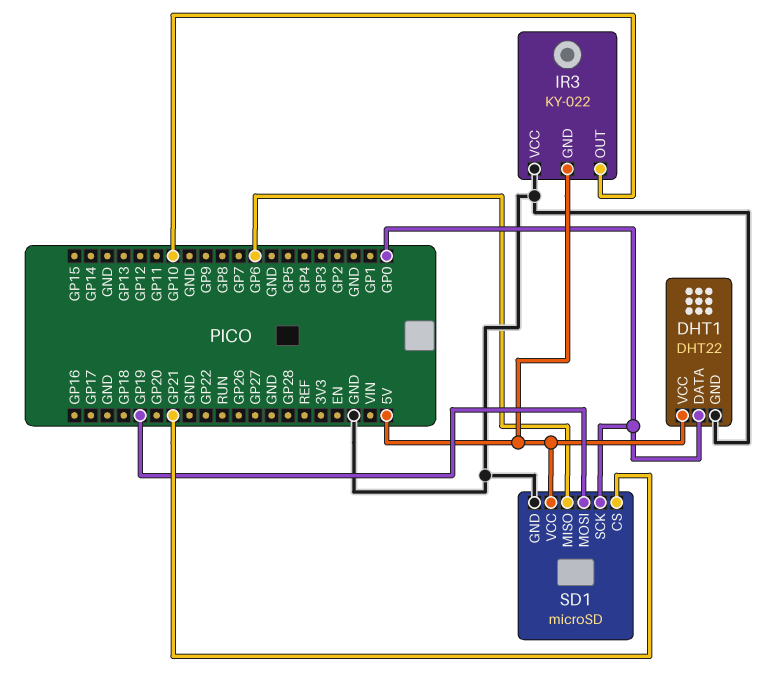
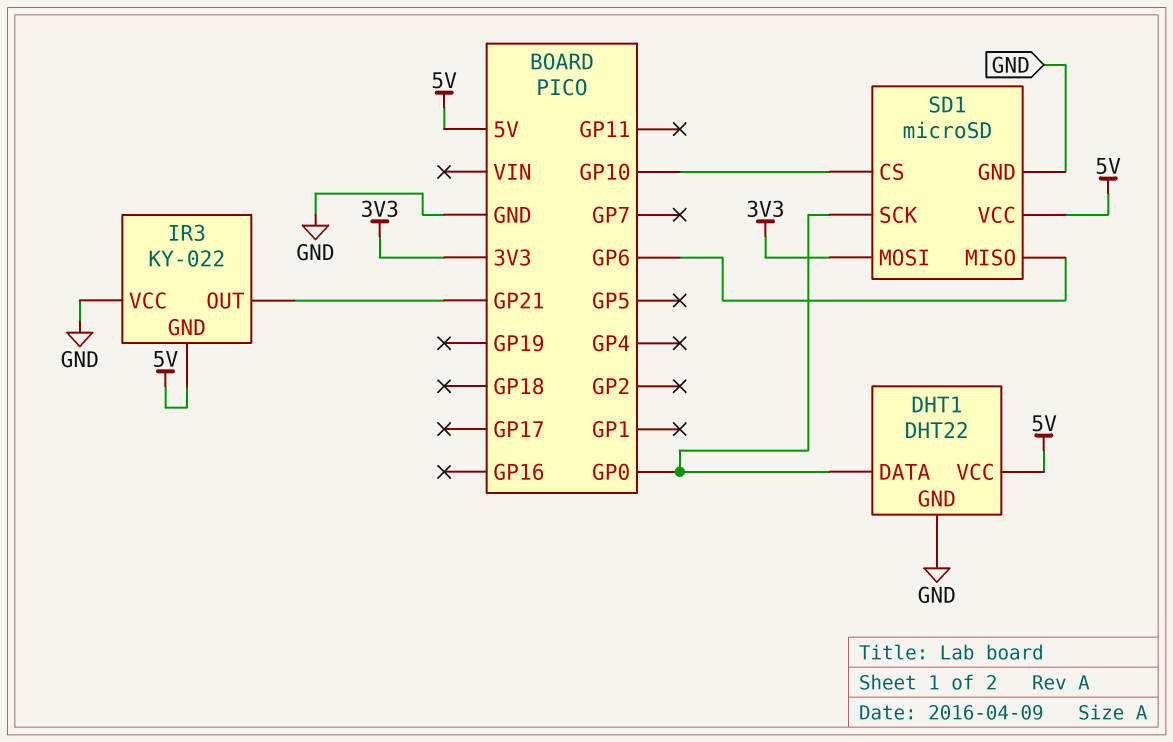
IR3 pin OUT: GP10 -> GP21
SD1 pin CS: GP21 -> GP10
SD1 pin MOSI: GP19 -> 3V3

